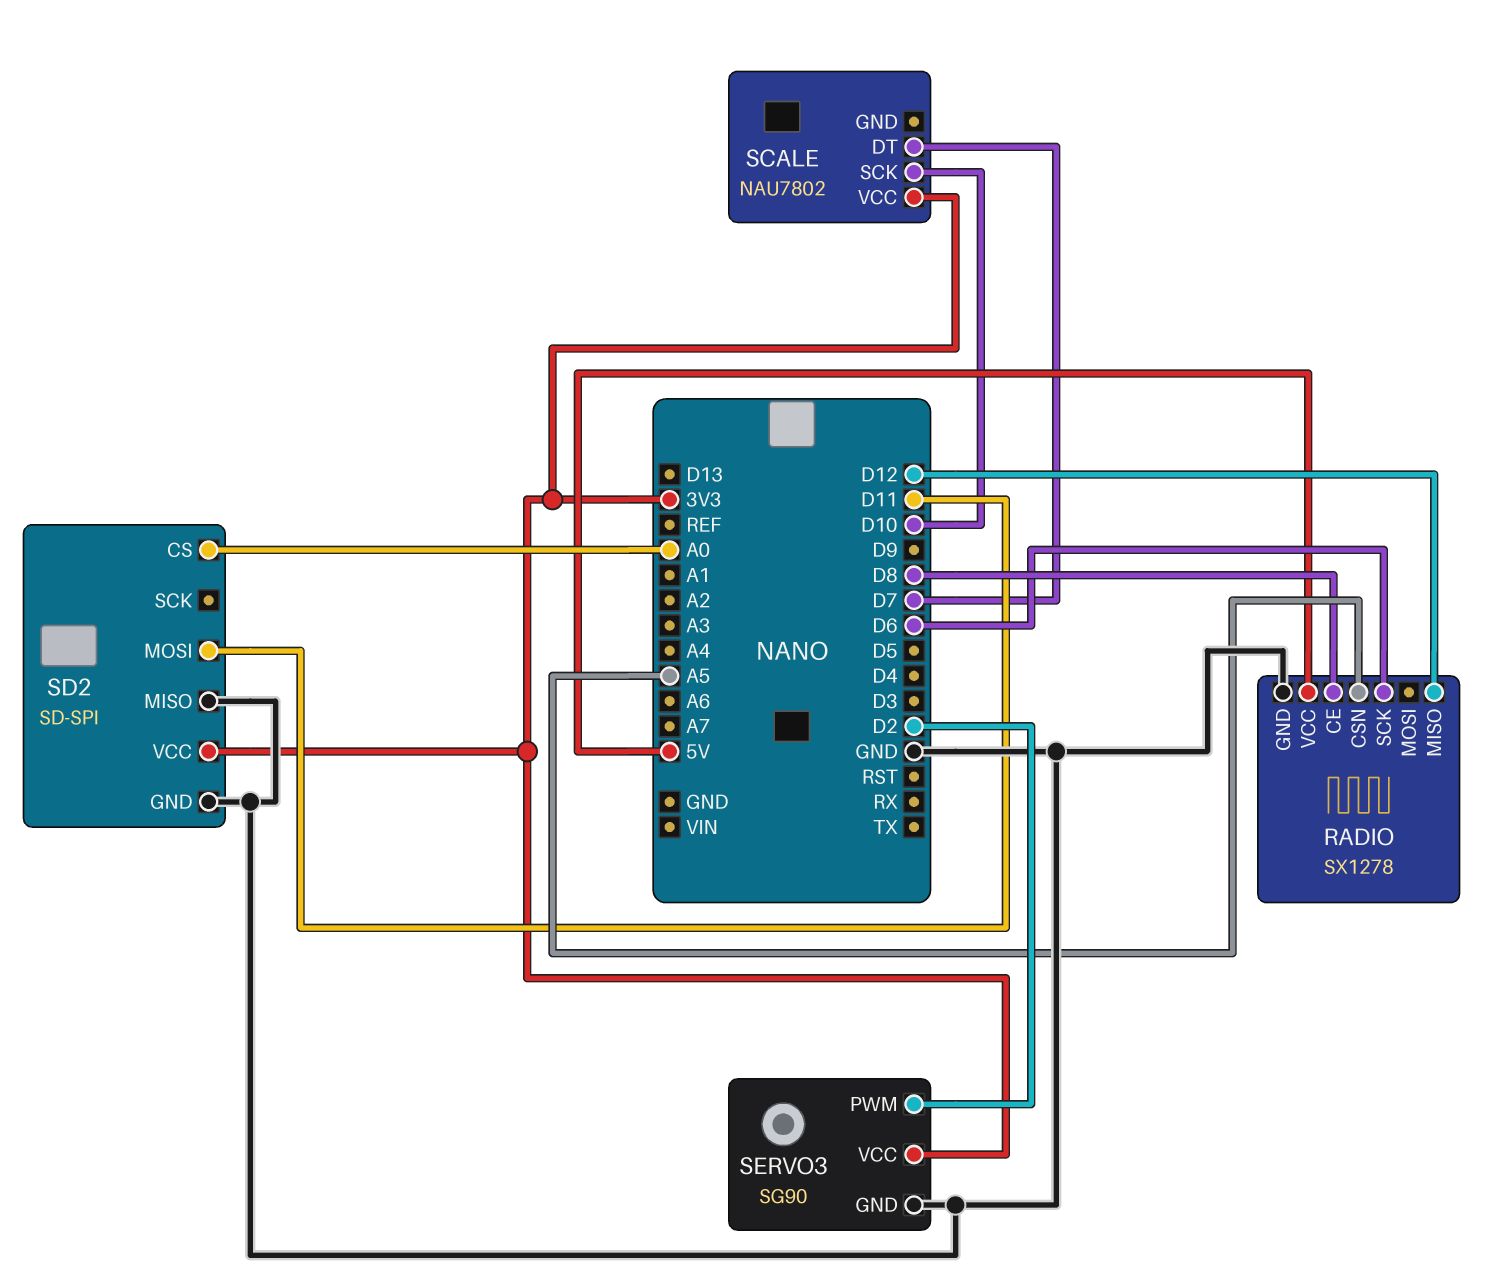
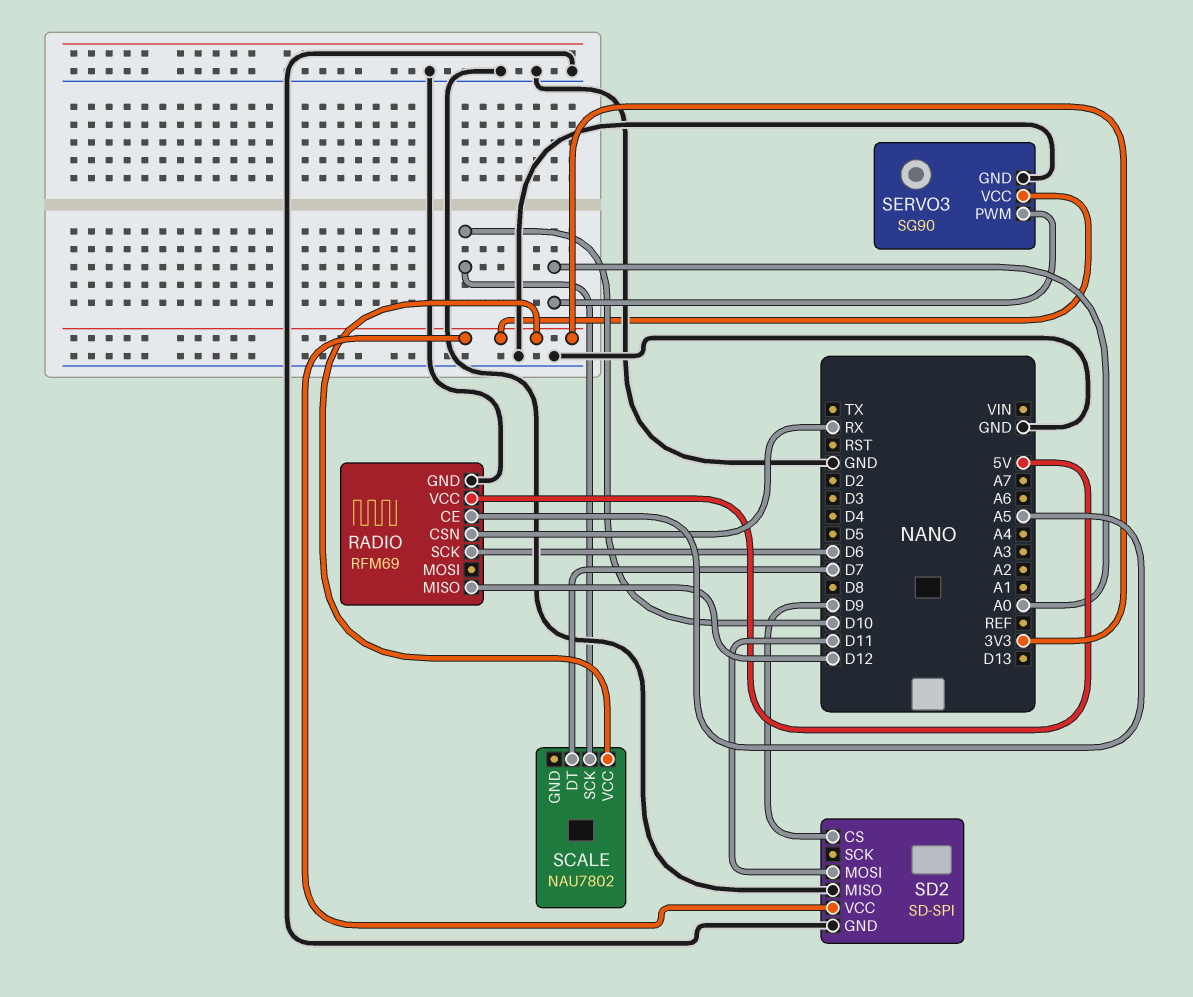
RADIO: SX1278 -> RFM69
RADIO pin CE: D8 -> A5
RADIO pin CSN: A5 -> RX
SD2 pin CS: A0 -> D9
SERVO3 pin PWM: D2 -> A0

